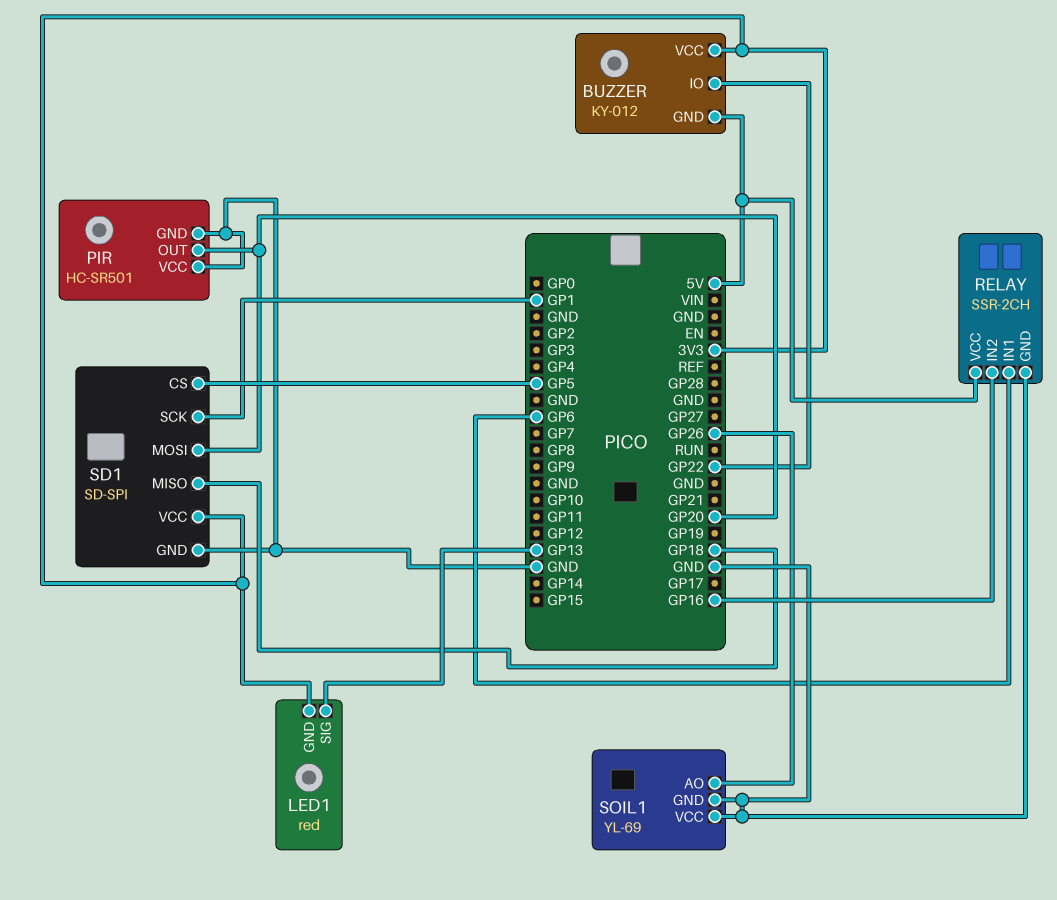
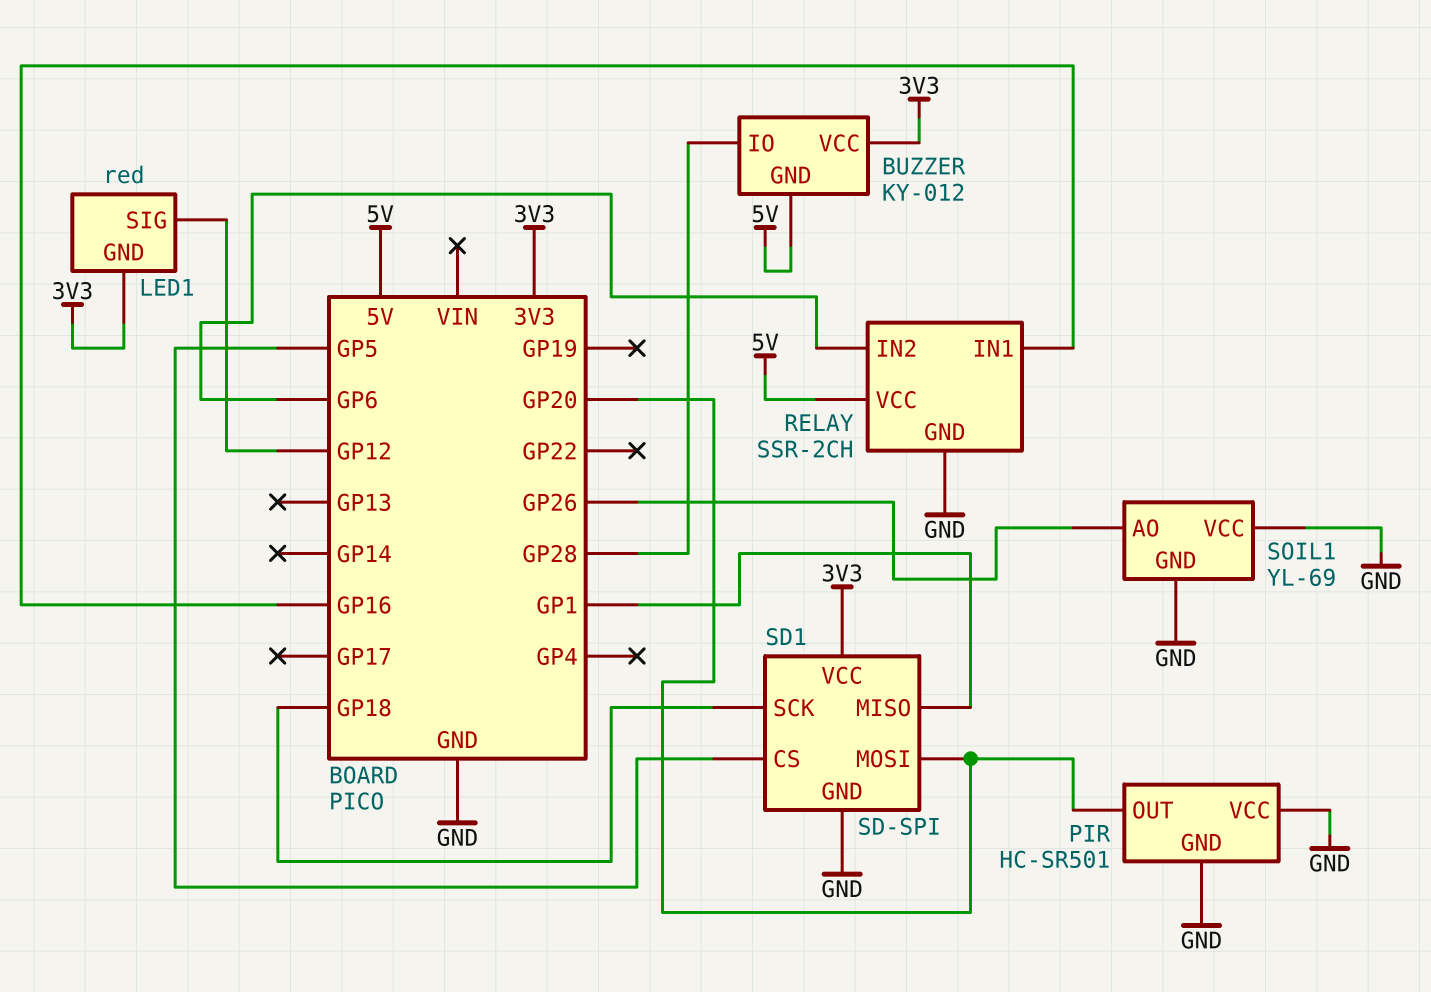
BUZZER pin IO: GP22 -> GP28
LED1 pin SIG: GP13 -> GP12
RELAY pin IN1: GP6 -> GP16
RELAY pin IN2: GP16 -> GP6
SD1 pin MISO: GP18 -> GP1
SD1 pin SCK: GP1 -> GP18

